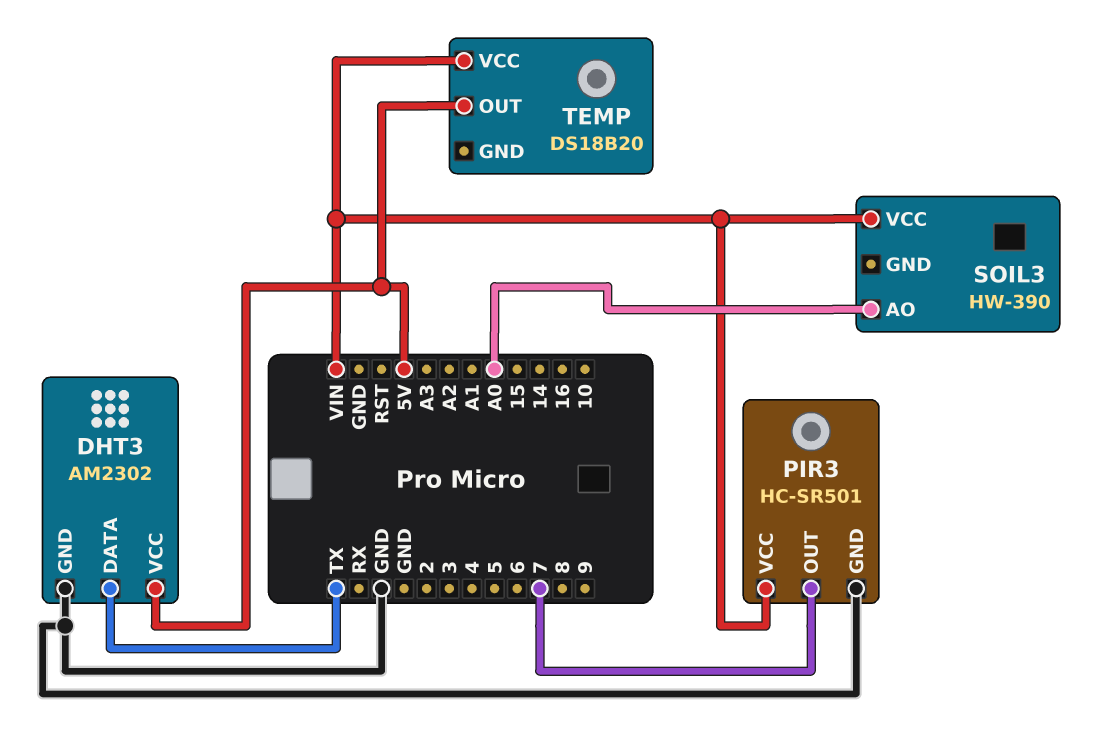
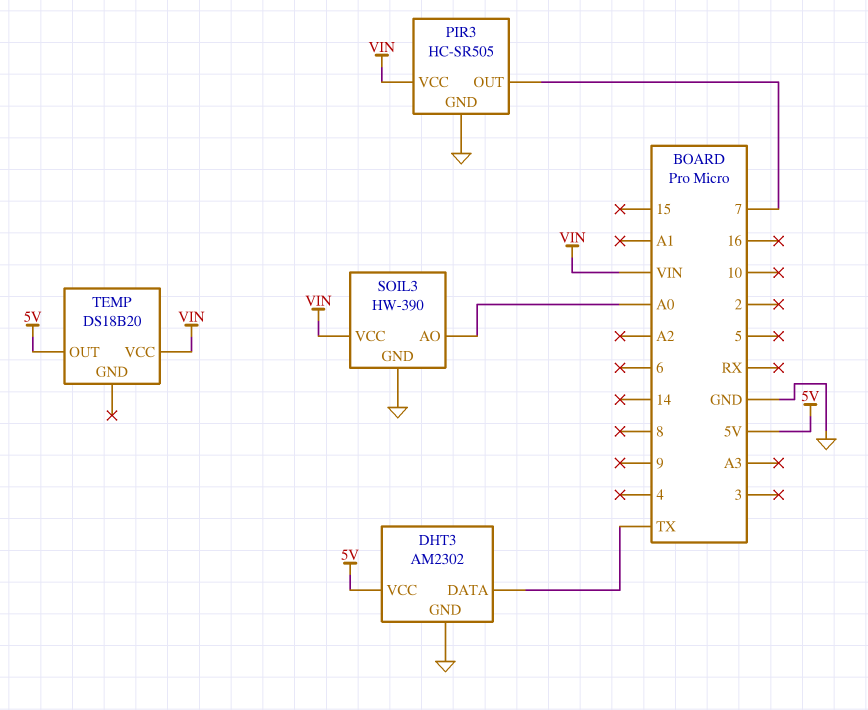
PIR3: HC-SR501 -> HC-SR505
SOIL3 pin GND: none -> GND

